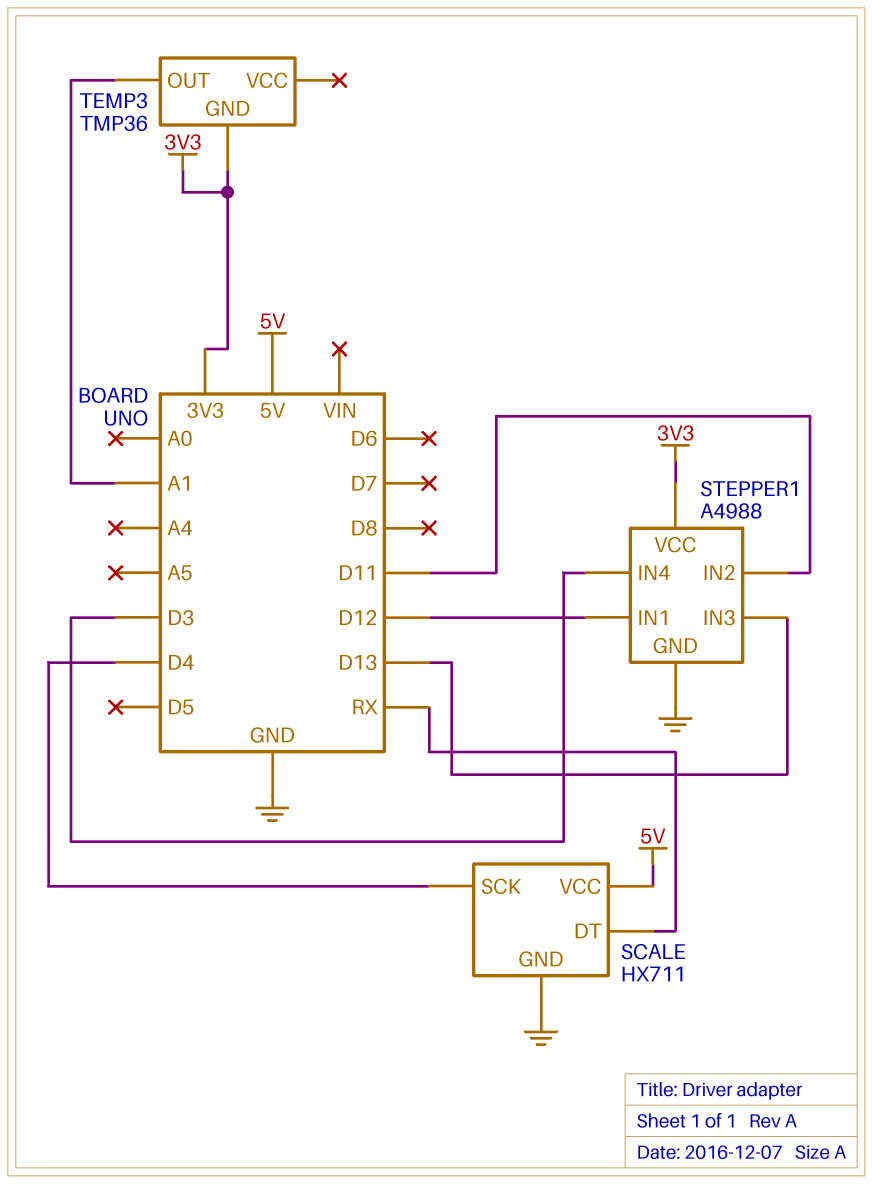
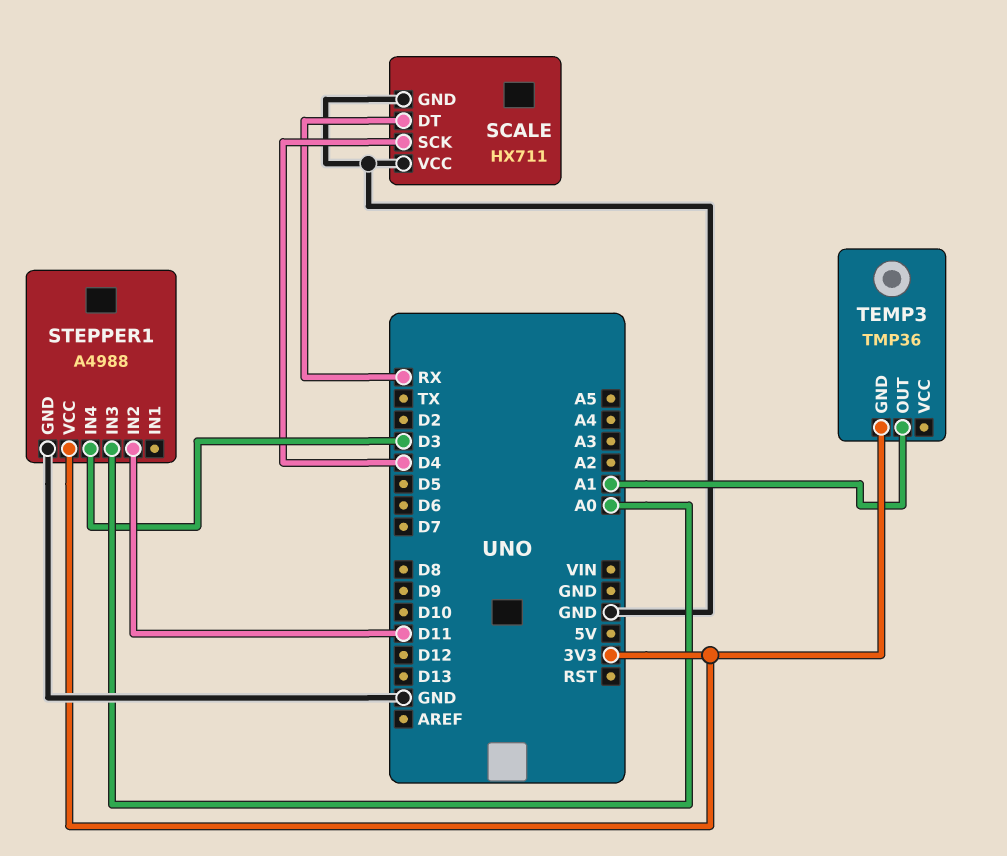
SCALE pin VCC: 5V -> GND
STEPPER1 pin IN1: D12 -> none
STEPPER1 pin IN3: D13 -> A0

